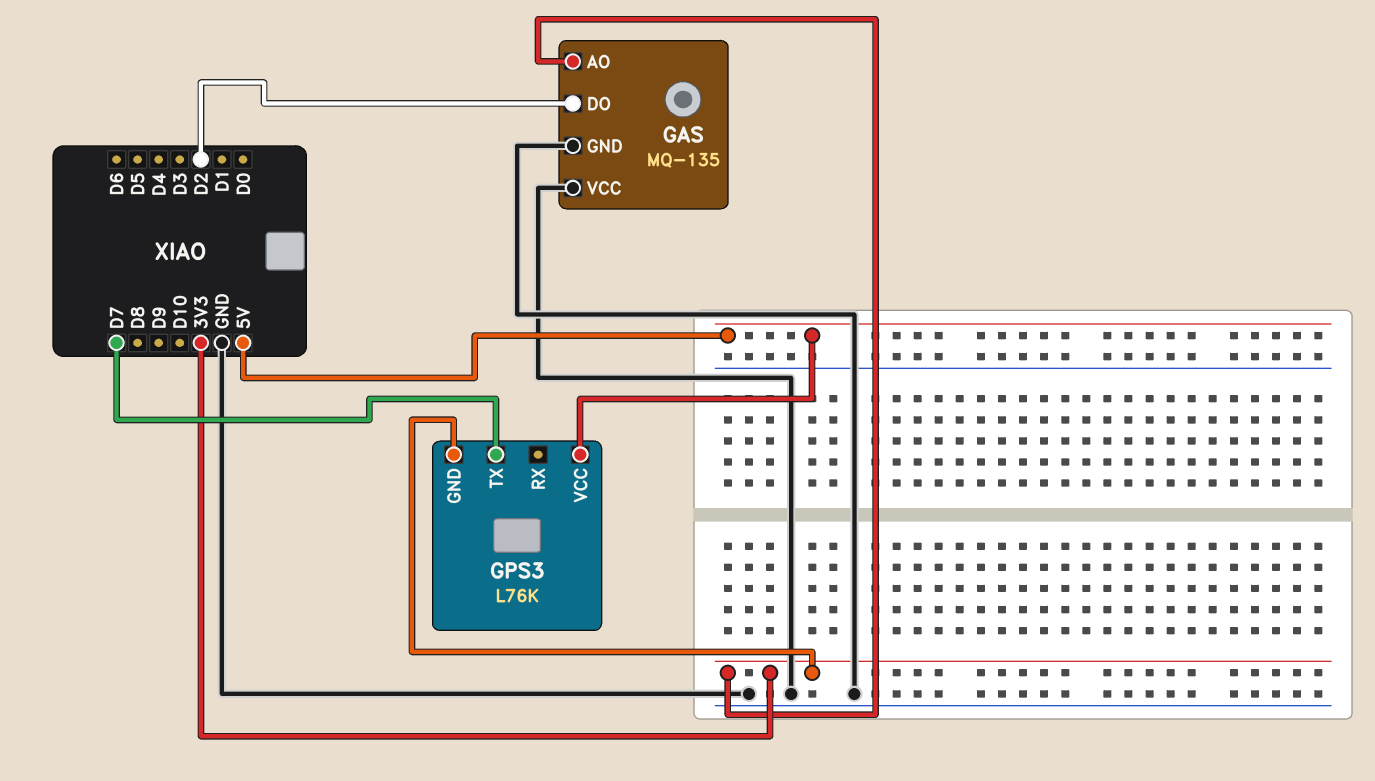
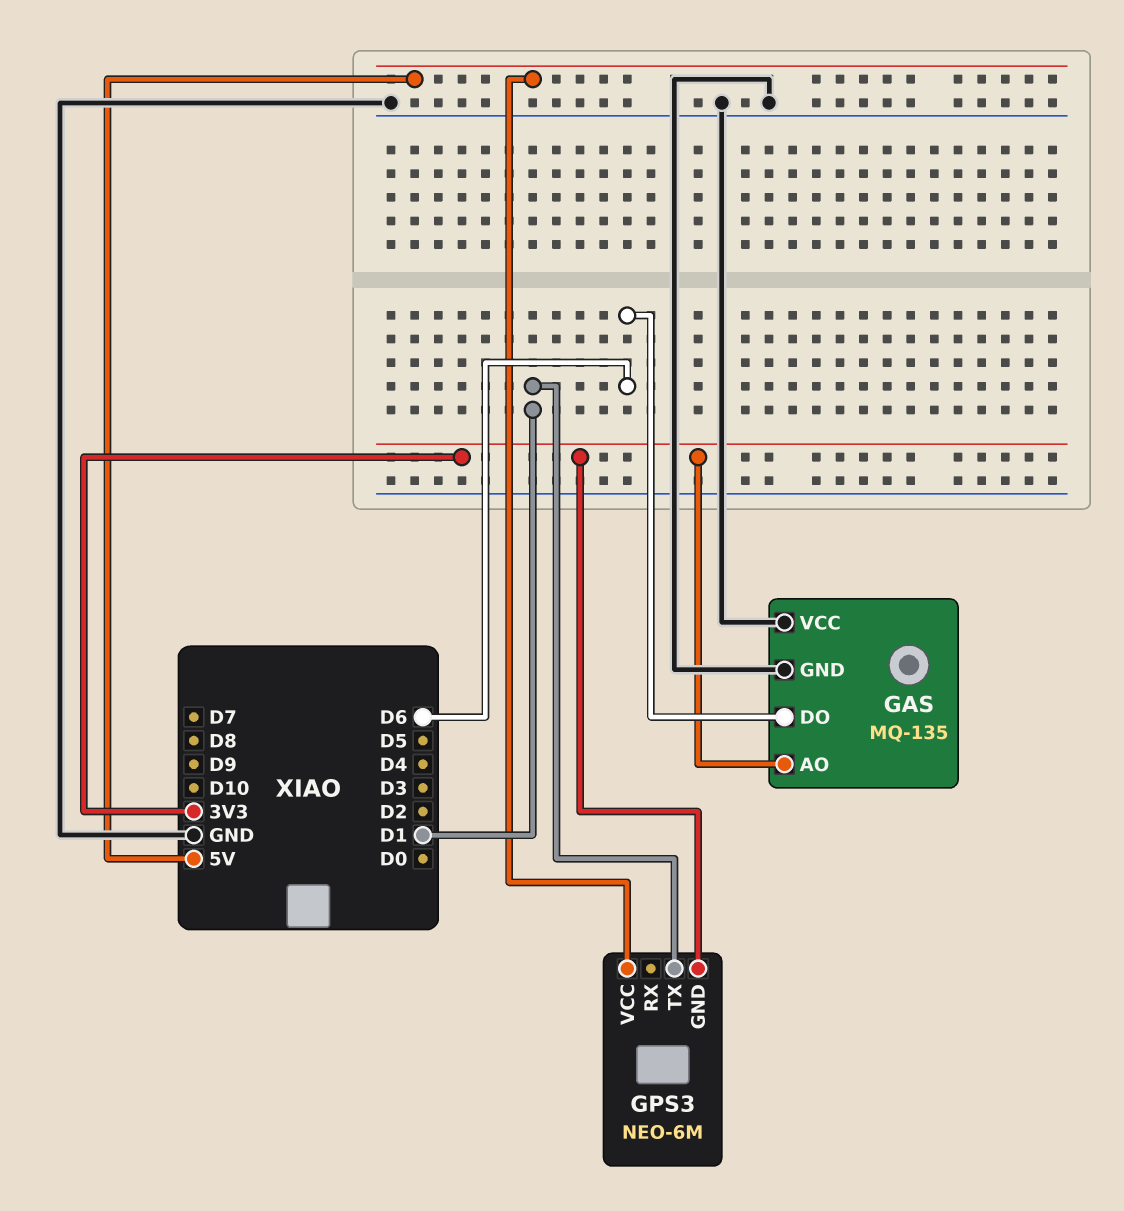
GAS pin DO: D2 -> D6
GPS3: L76K -> NEO-6M
GPS3 pin TX: D7 -> D1

